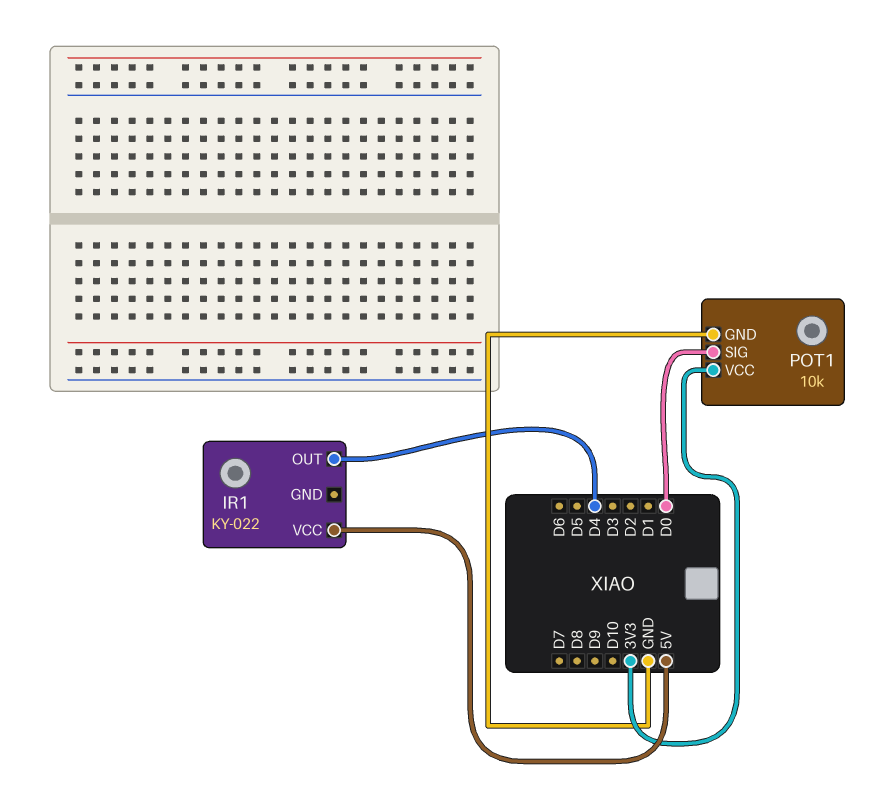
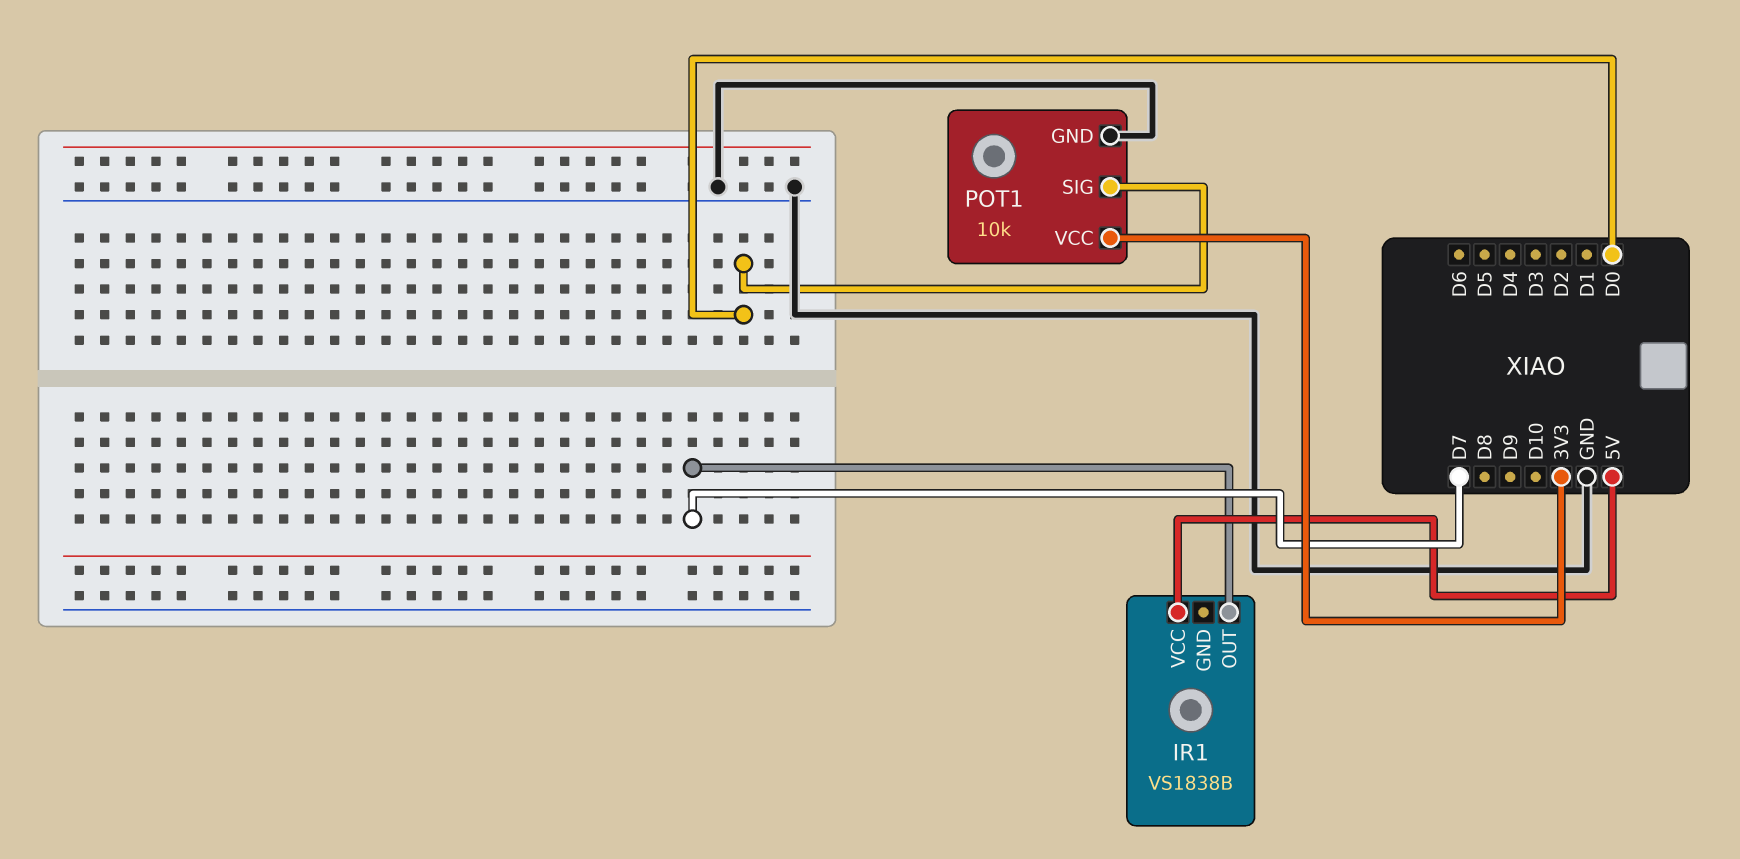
IR1: KY-022 -> VS1838B
IR1 pin OUT: D4 -> D7

